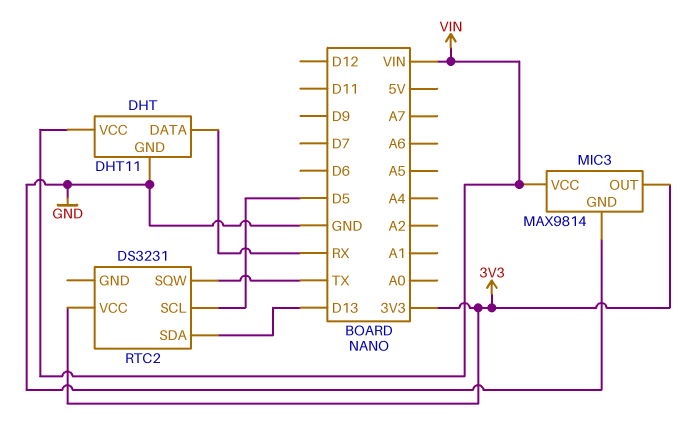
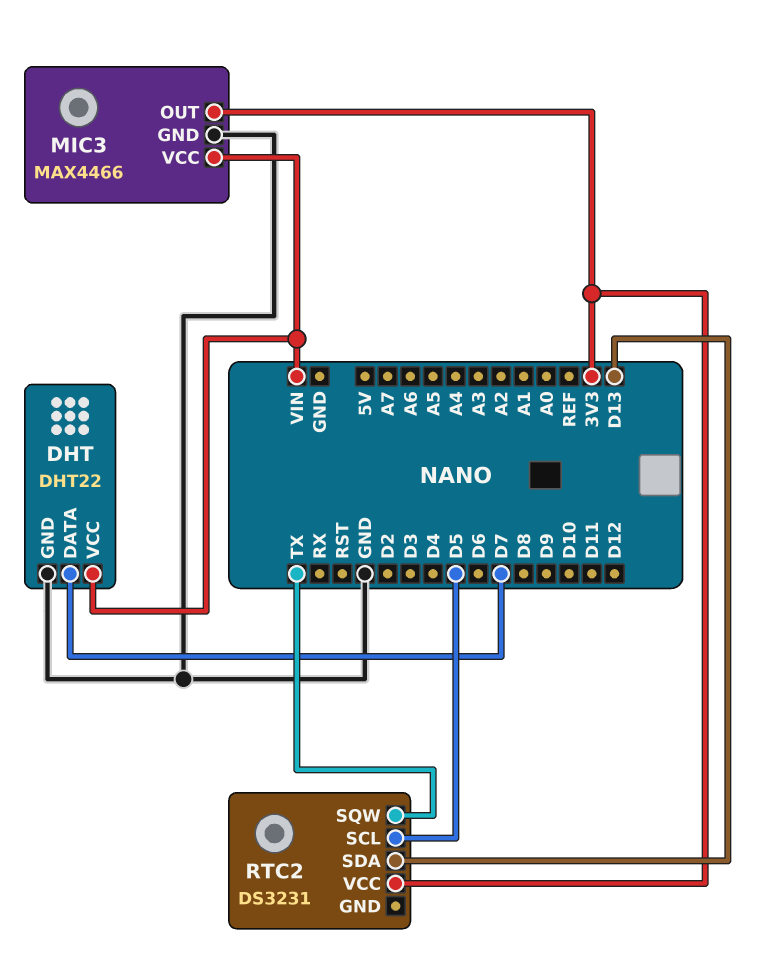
DHT: DHT11 -> DHT22
DHT pin DATA: RX -> D7
MIC3: MAX9814 -> MAX4466

